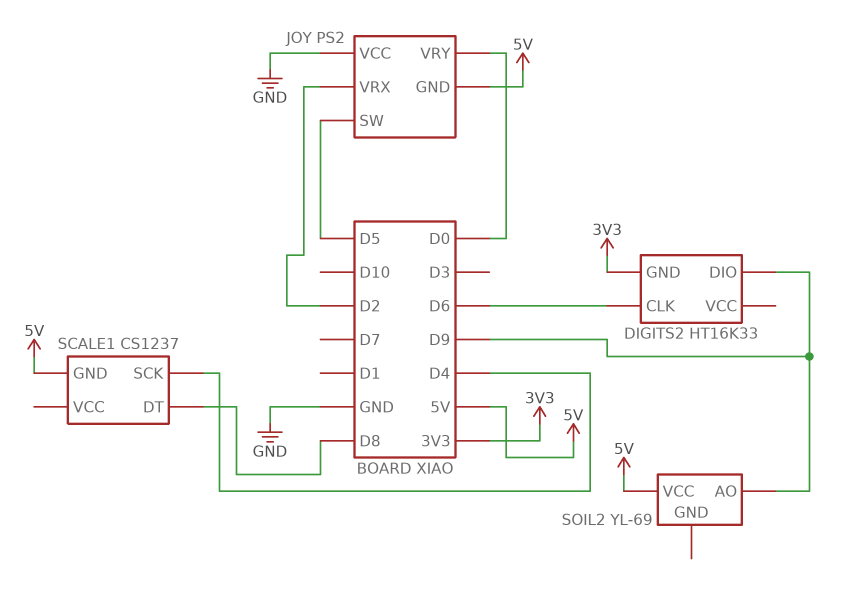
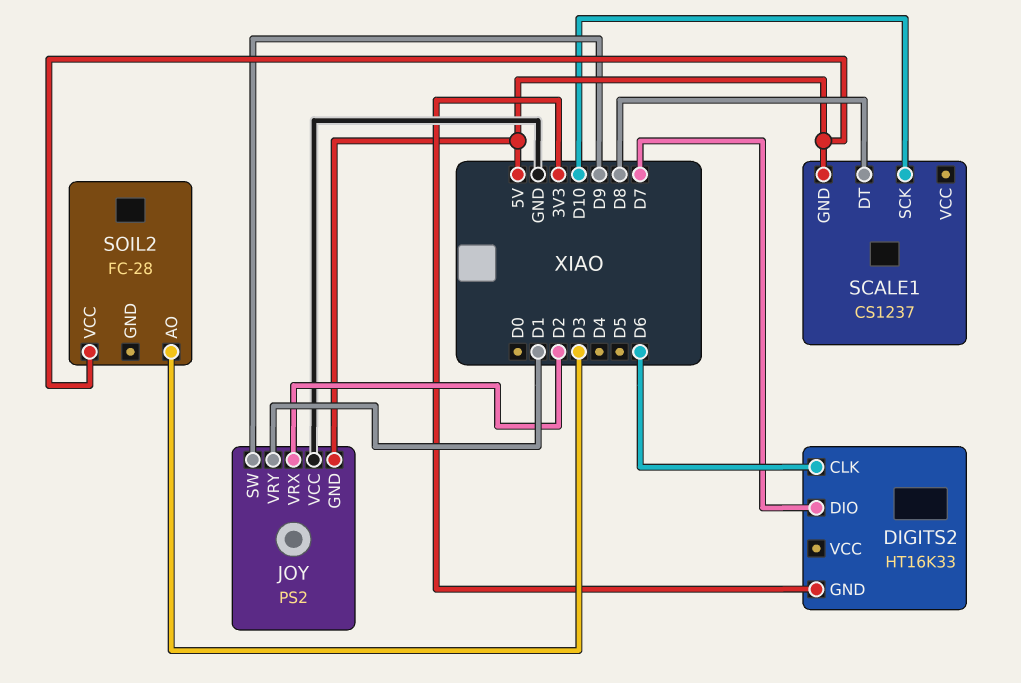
DIGITS2 pin DIO: D9 -> D7
JOY pin SW: D5 -> D9
JOY pin VRY: D0 -> D1
SCALE1 pin SCK: D4 -> D10
SOIL2: YL-69 -> FC-28
SOIL2 pin AO: D9 -> D3

